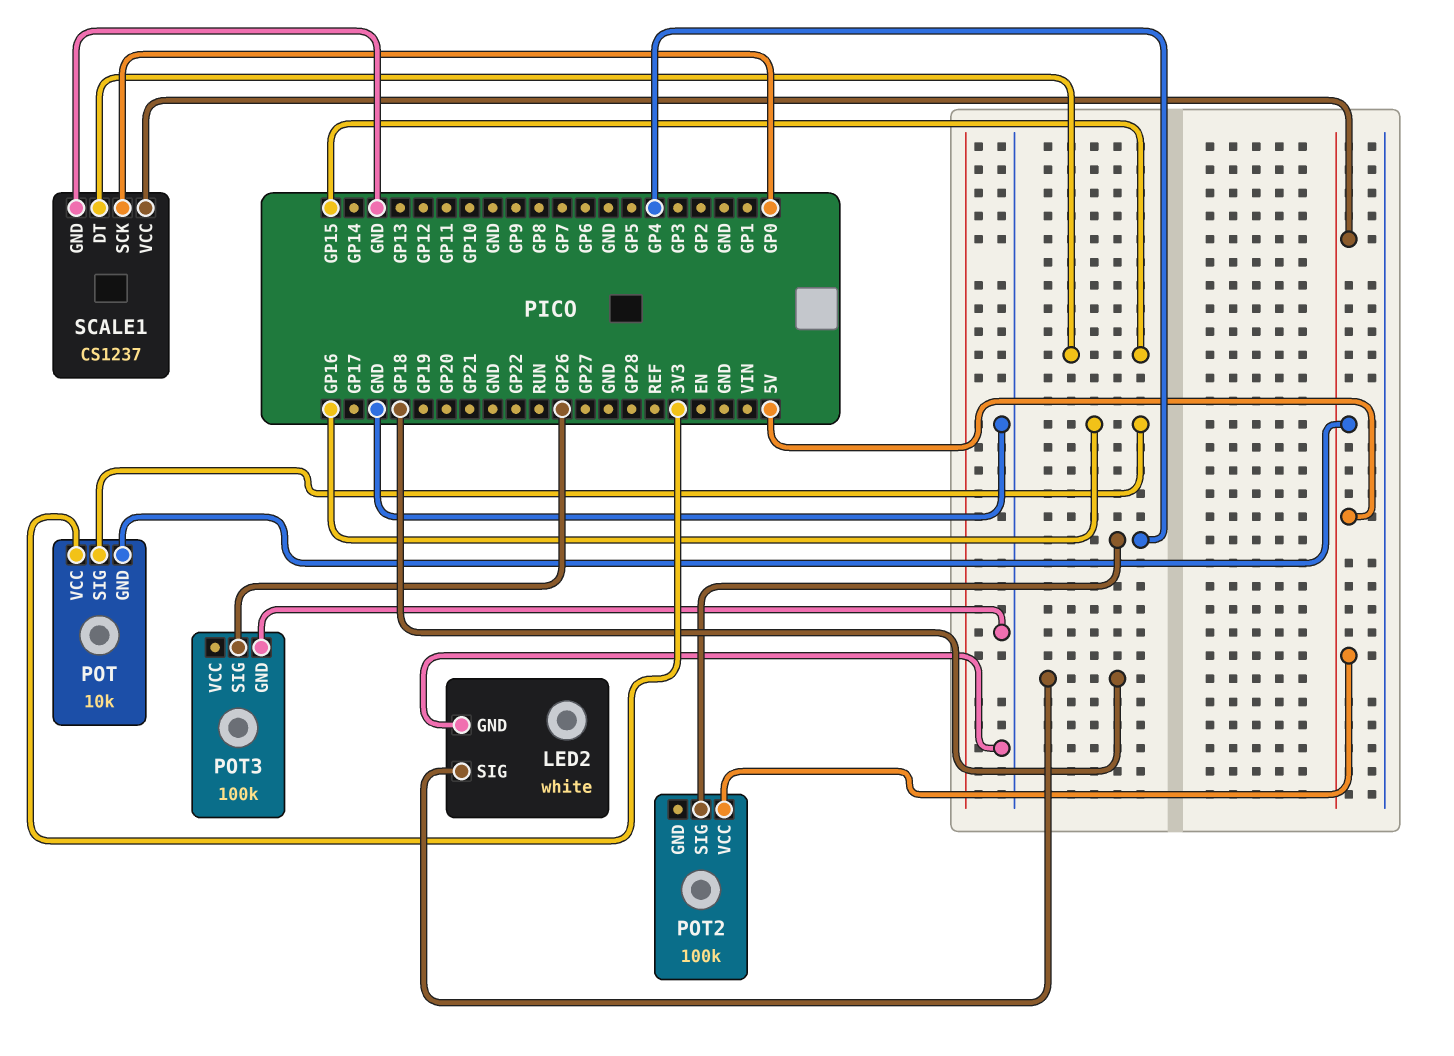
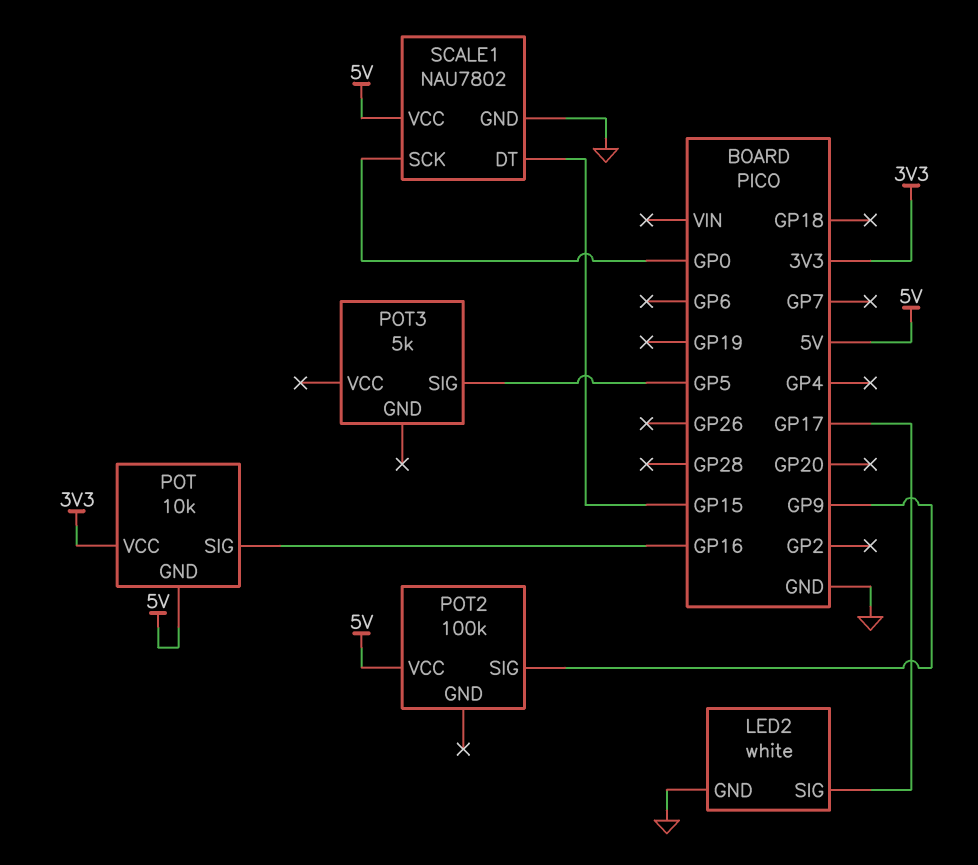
LED2 pin SIG: GP18 -> GP17
POT2 pin SIG: GP4 -> GP9
POT3: 100k -> 5k
POT3 pin GND: GND -> none
POT3 pin SIG: GP26 -> GP5
SCALE1: CS1237 -> NAU7802

